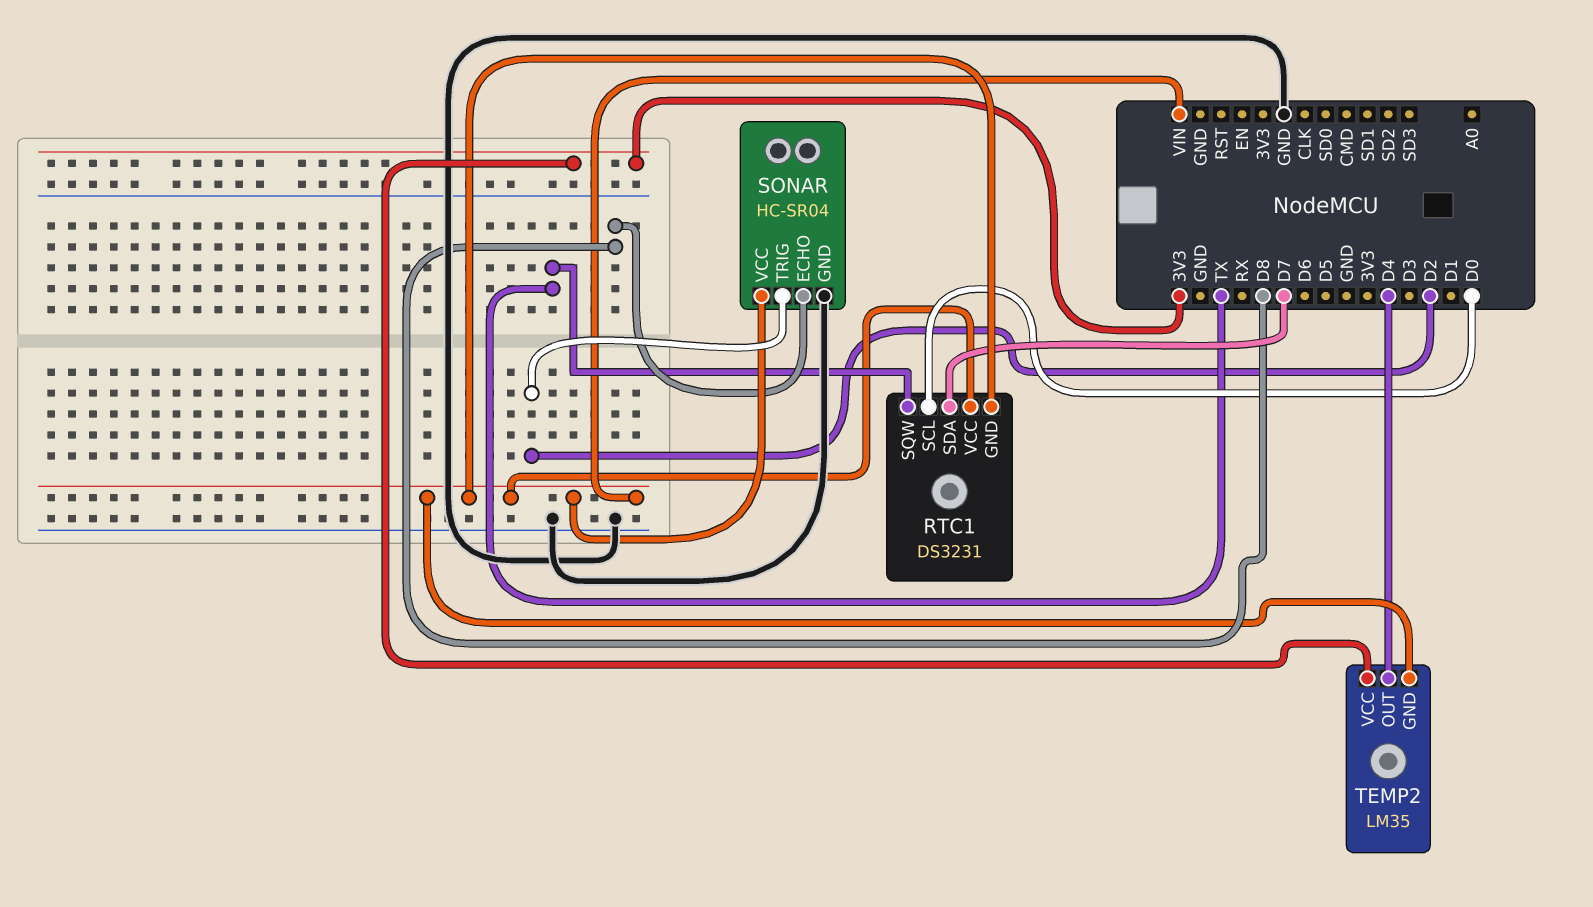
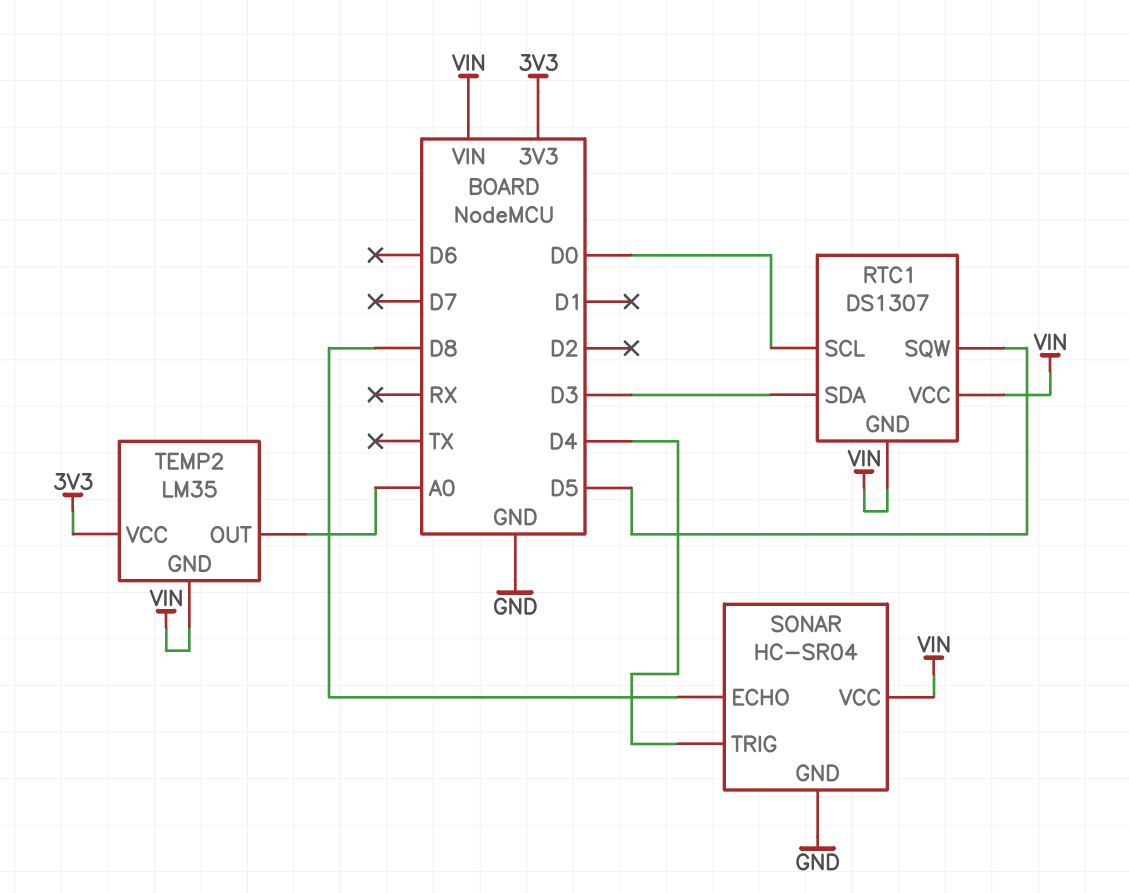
RTC1: DS3231 -> DS1307
RTC1 pin SDA: D7 -> D3
RTC1 pin SQW: TX -> D5
SONAR pin TRIG: D2 -> D4
TEMP2 pin OUT: D4 -> A0

